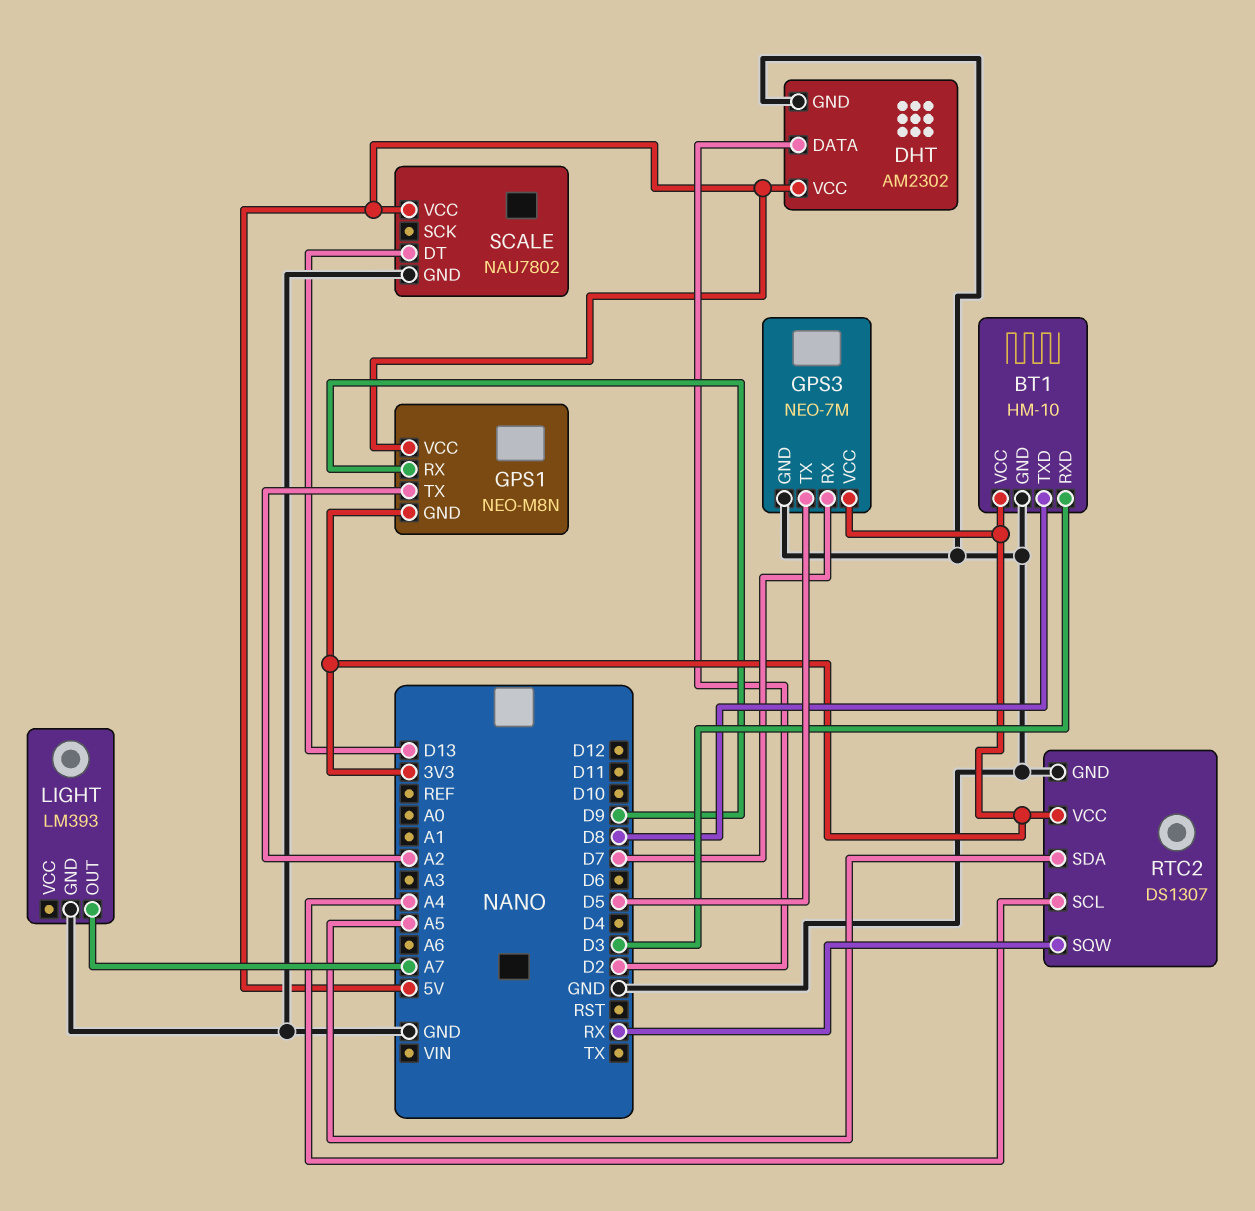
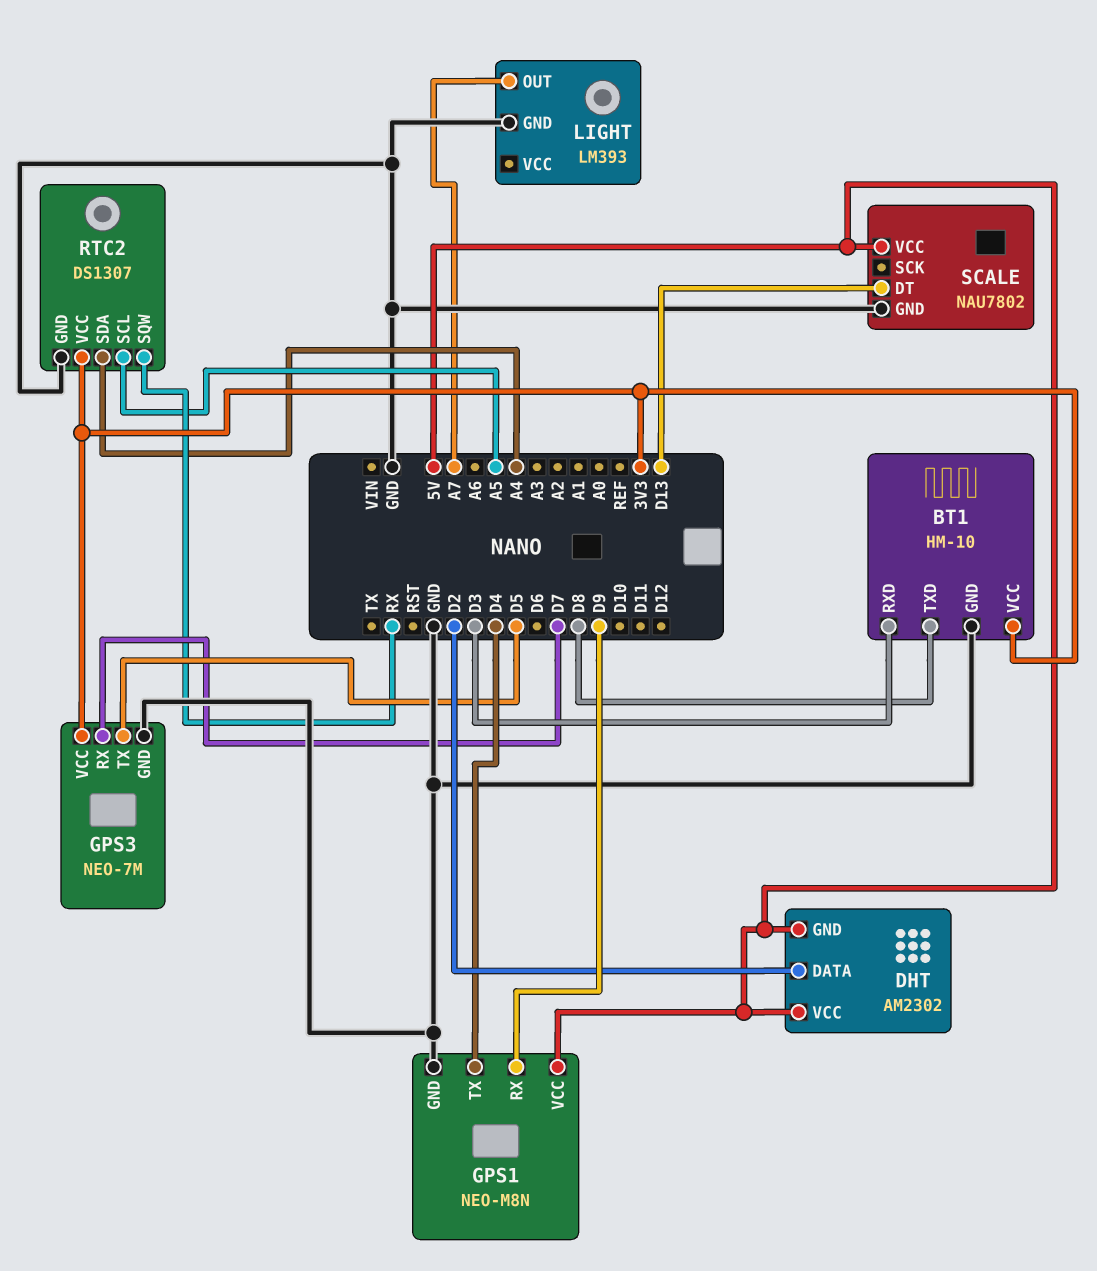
DHT pin GND: GND -> 5V
GPS1 pin GND: 3V3 -> GND
GPS1 pin TX: A2 -> D4
RTC2 pin SCL: A4 -> A5
RTC2 pin SDA: A5 -> A4

